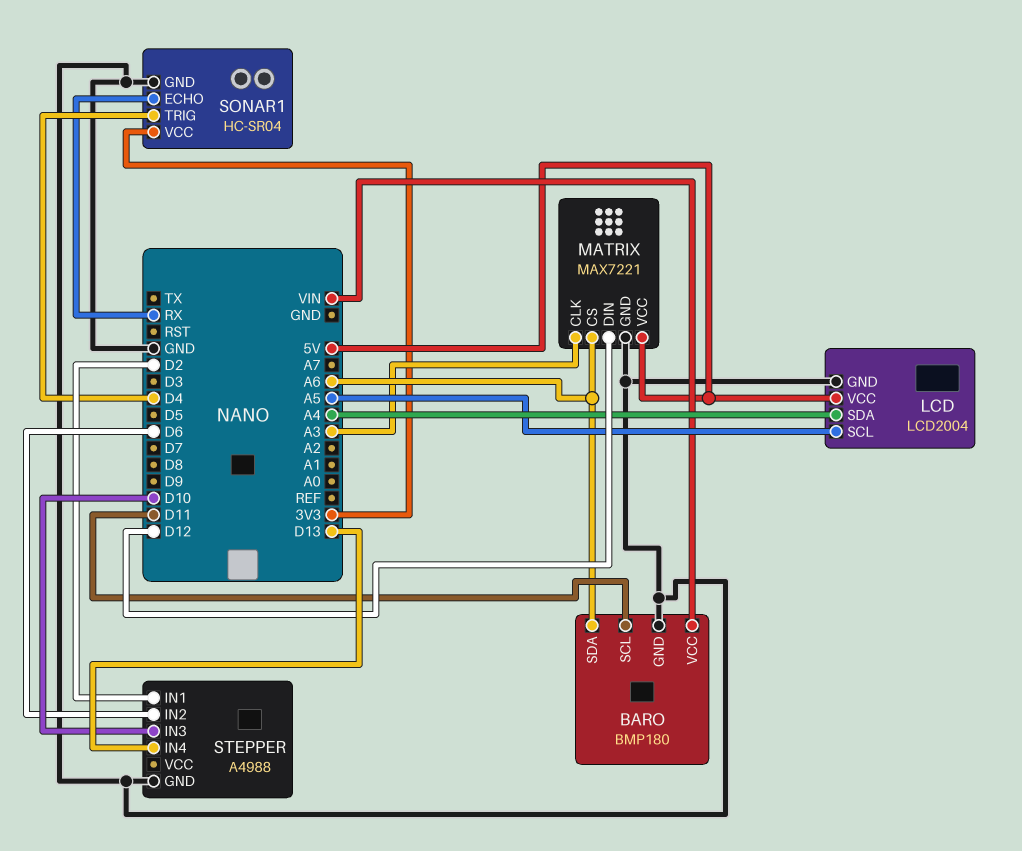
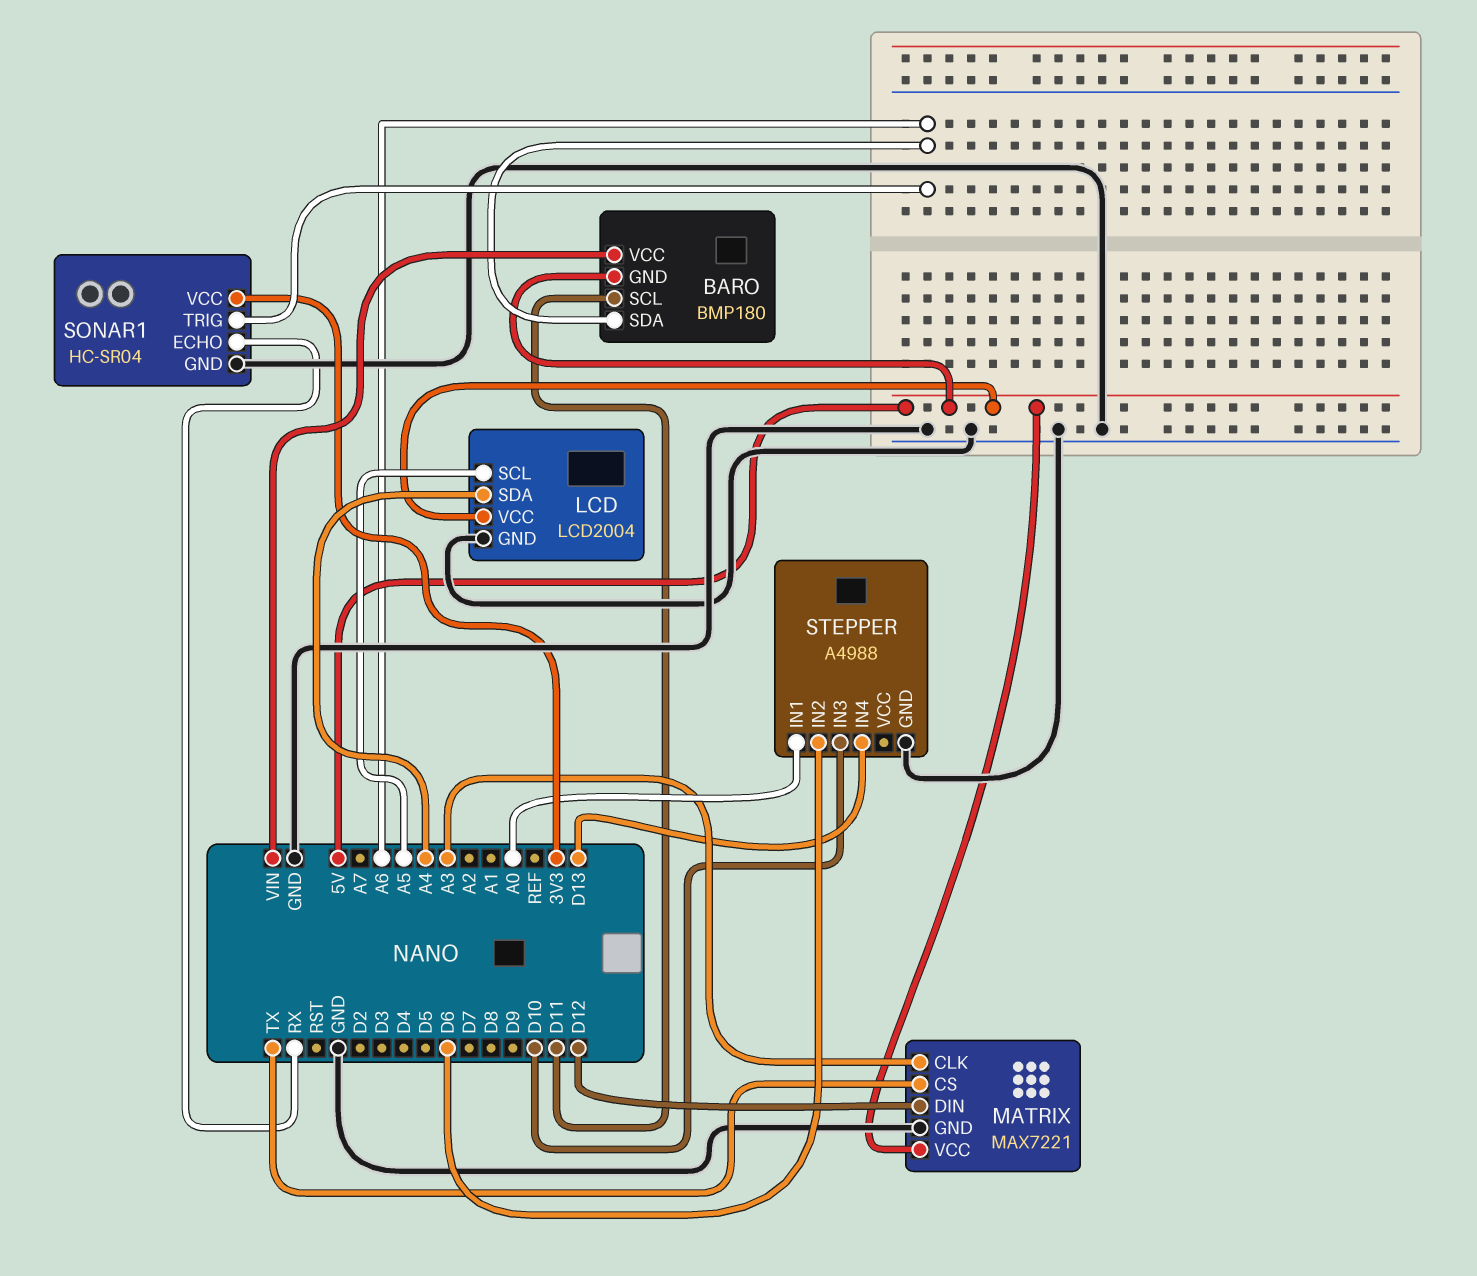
BARO pin GND: GND -> 5V
MATRIX pin CS: A6 -> TX
SONAR1 pin TRIG: D4 -> A6
STEPPER pin IN1: D2 -> A0

